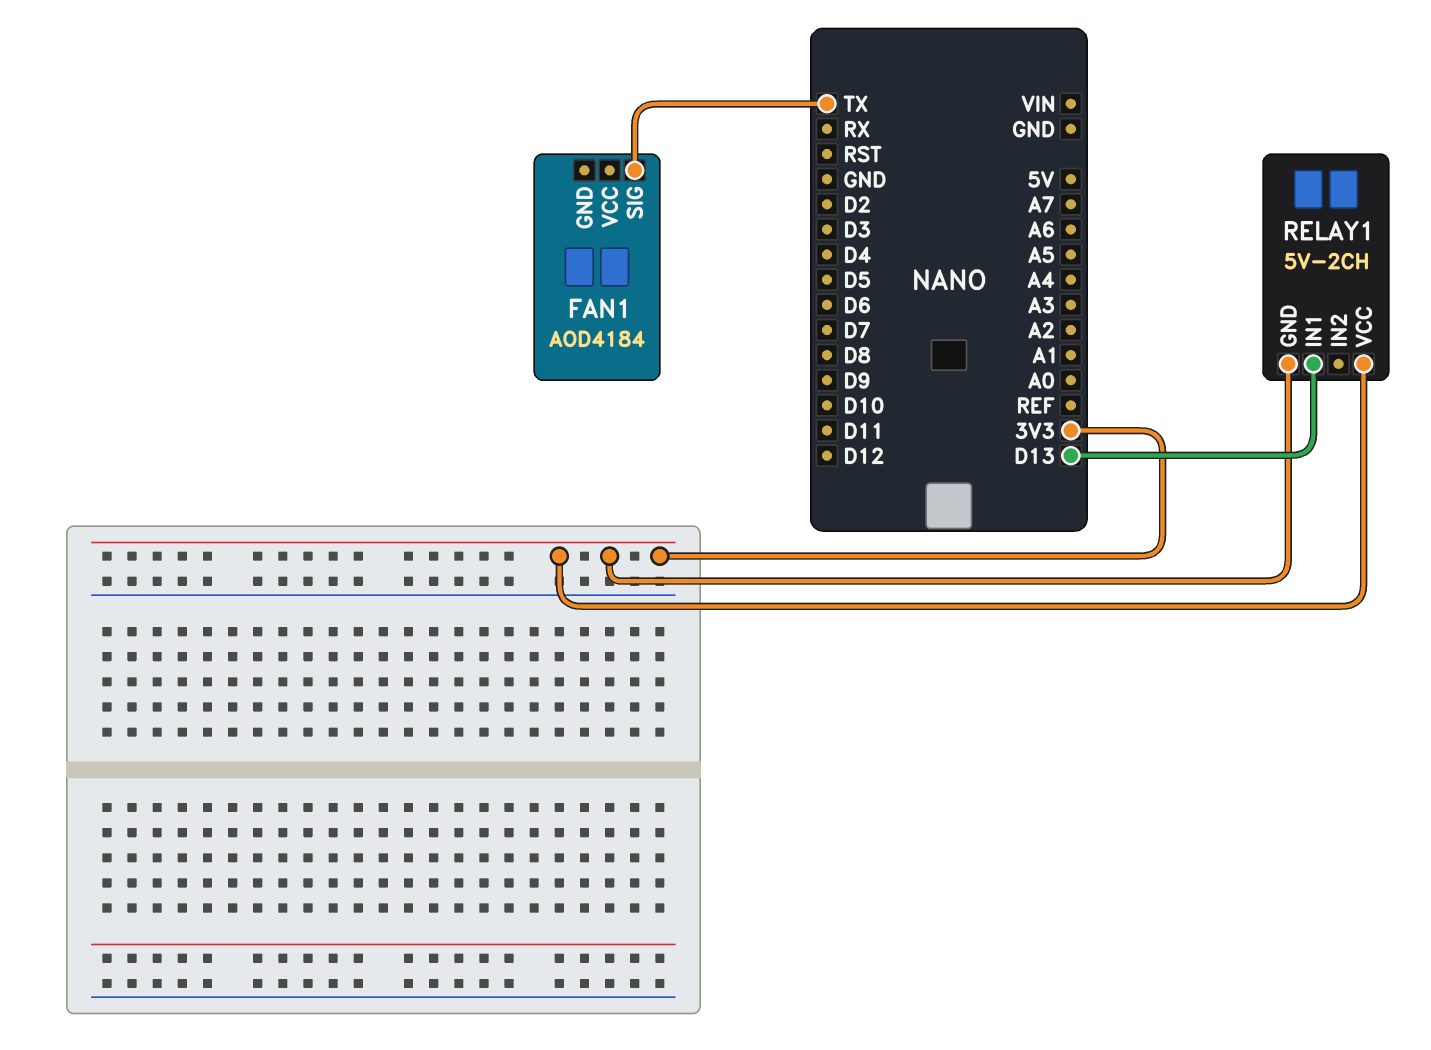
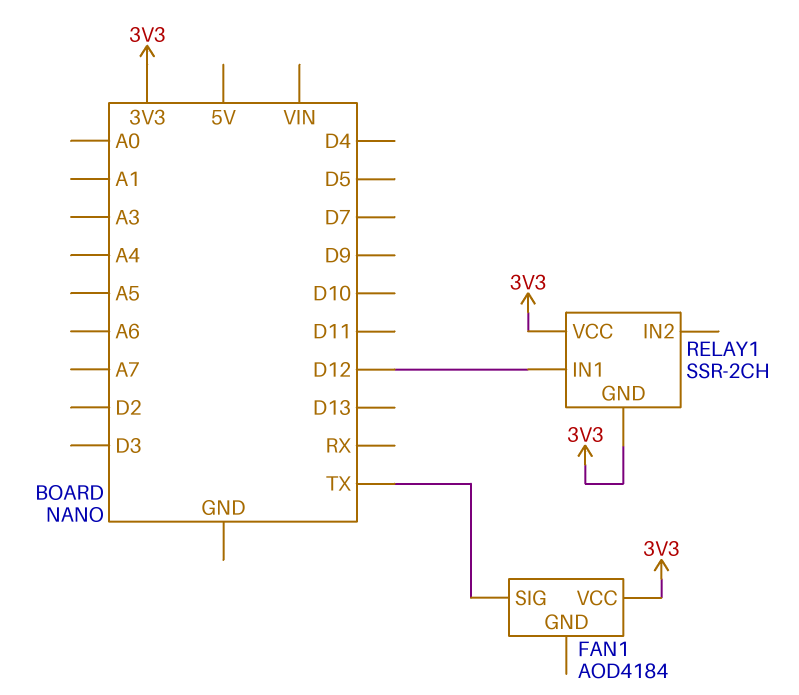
FAN1 pin VCC: none -> 3V3
RELAY1: 5V-2CH -> SSR-2CH
RELAY1 pin IN1: D13 -> D12

